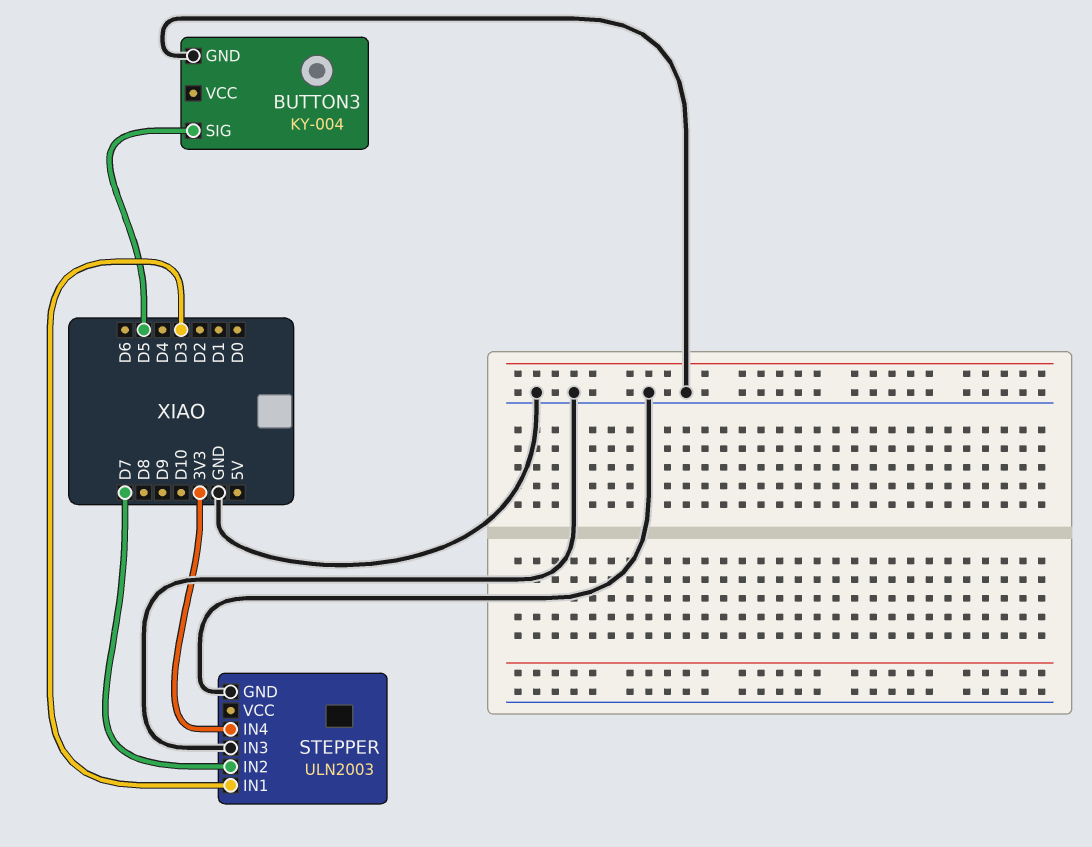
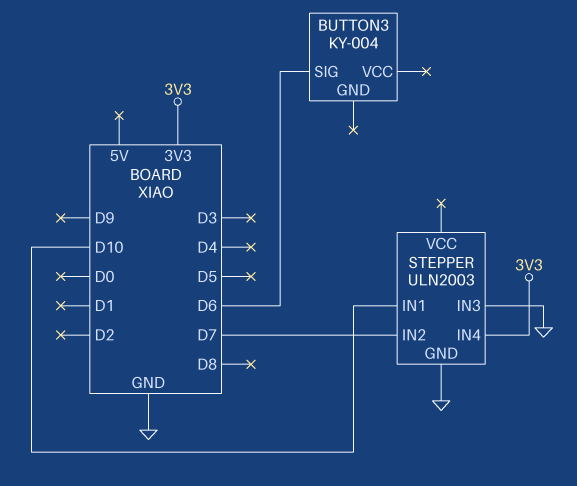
BUTTON3 pin GND: GND -> none
BUTTON3 pin SIG: D5 -> D6
STEPPER pin IN1: D3 -> D10

